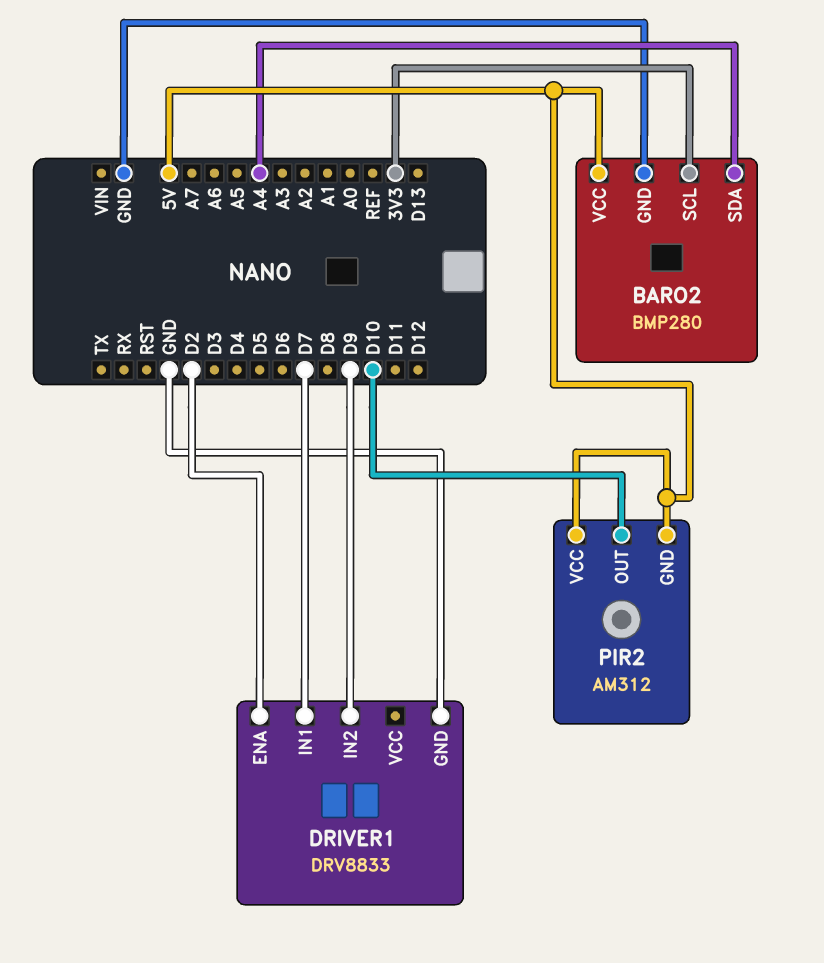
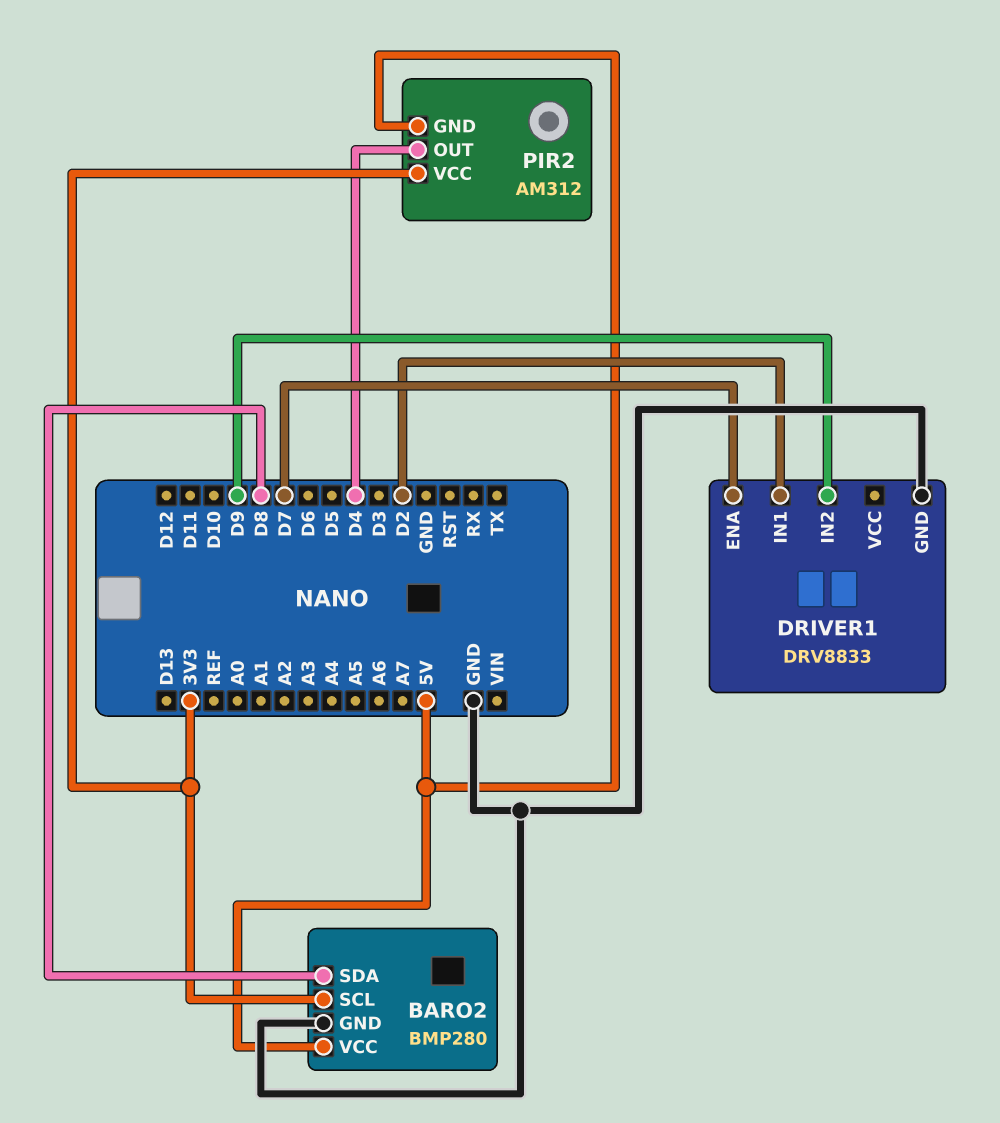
BARO2 pin SDA: A4 -> D8
DRIVER1 pin ENA: D2 -> D7
DRIVER1 pin IN1: D7 -> D2
PIR2 pin OUT: D10 -> D4
PIR2 pin VCC: 5V -> 3V3

